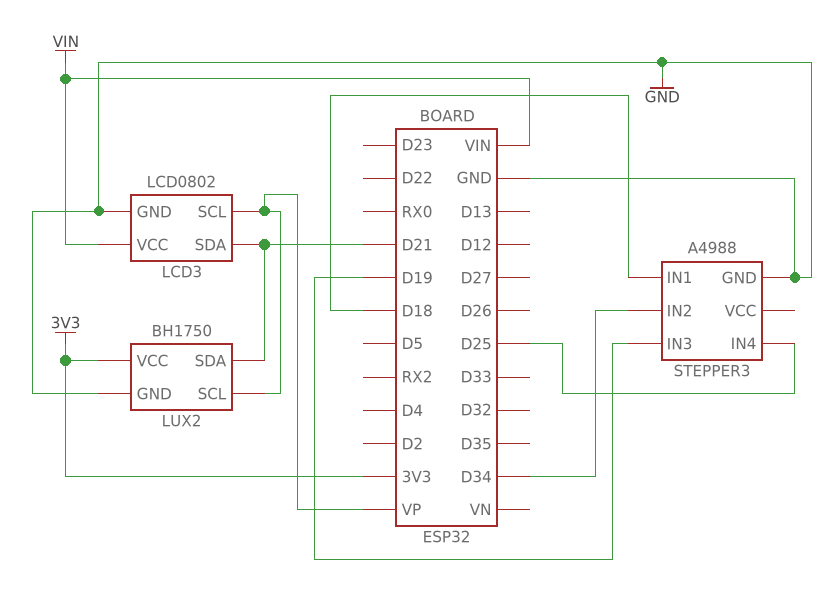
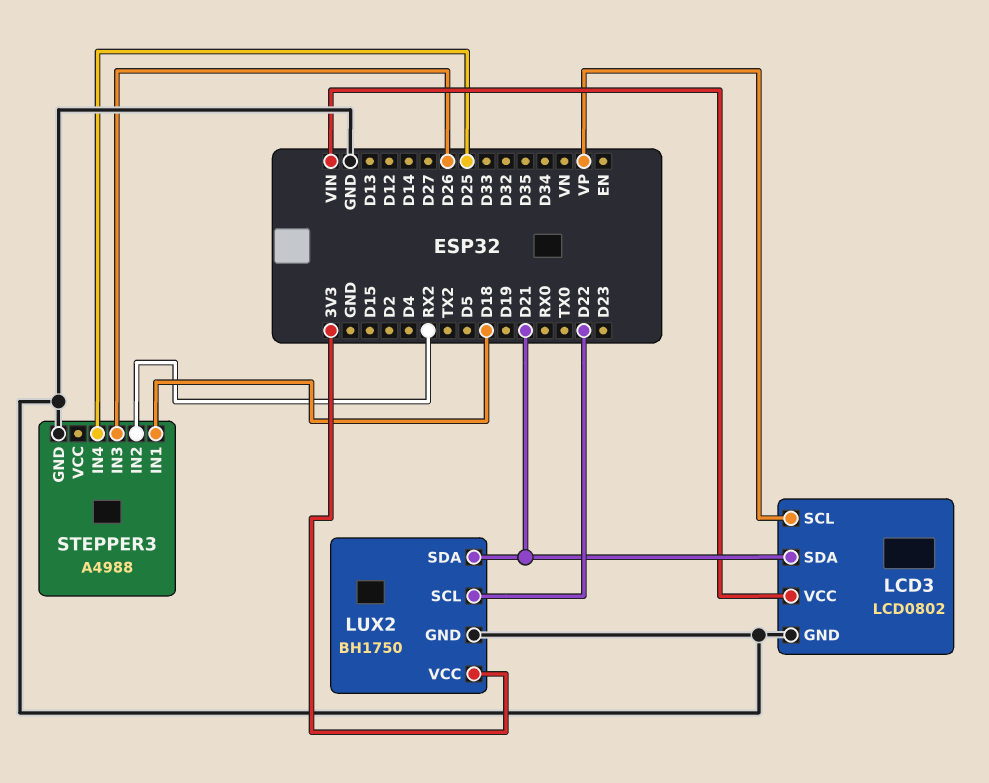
LUX2 pin SCL: VP -> D22
STEPPER3 pin IN2: D34 -> RX2
STEPPER3 pin IN3: D19 -> D26

